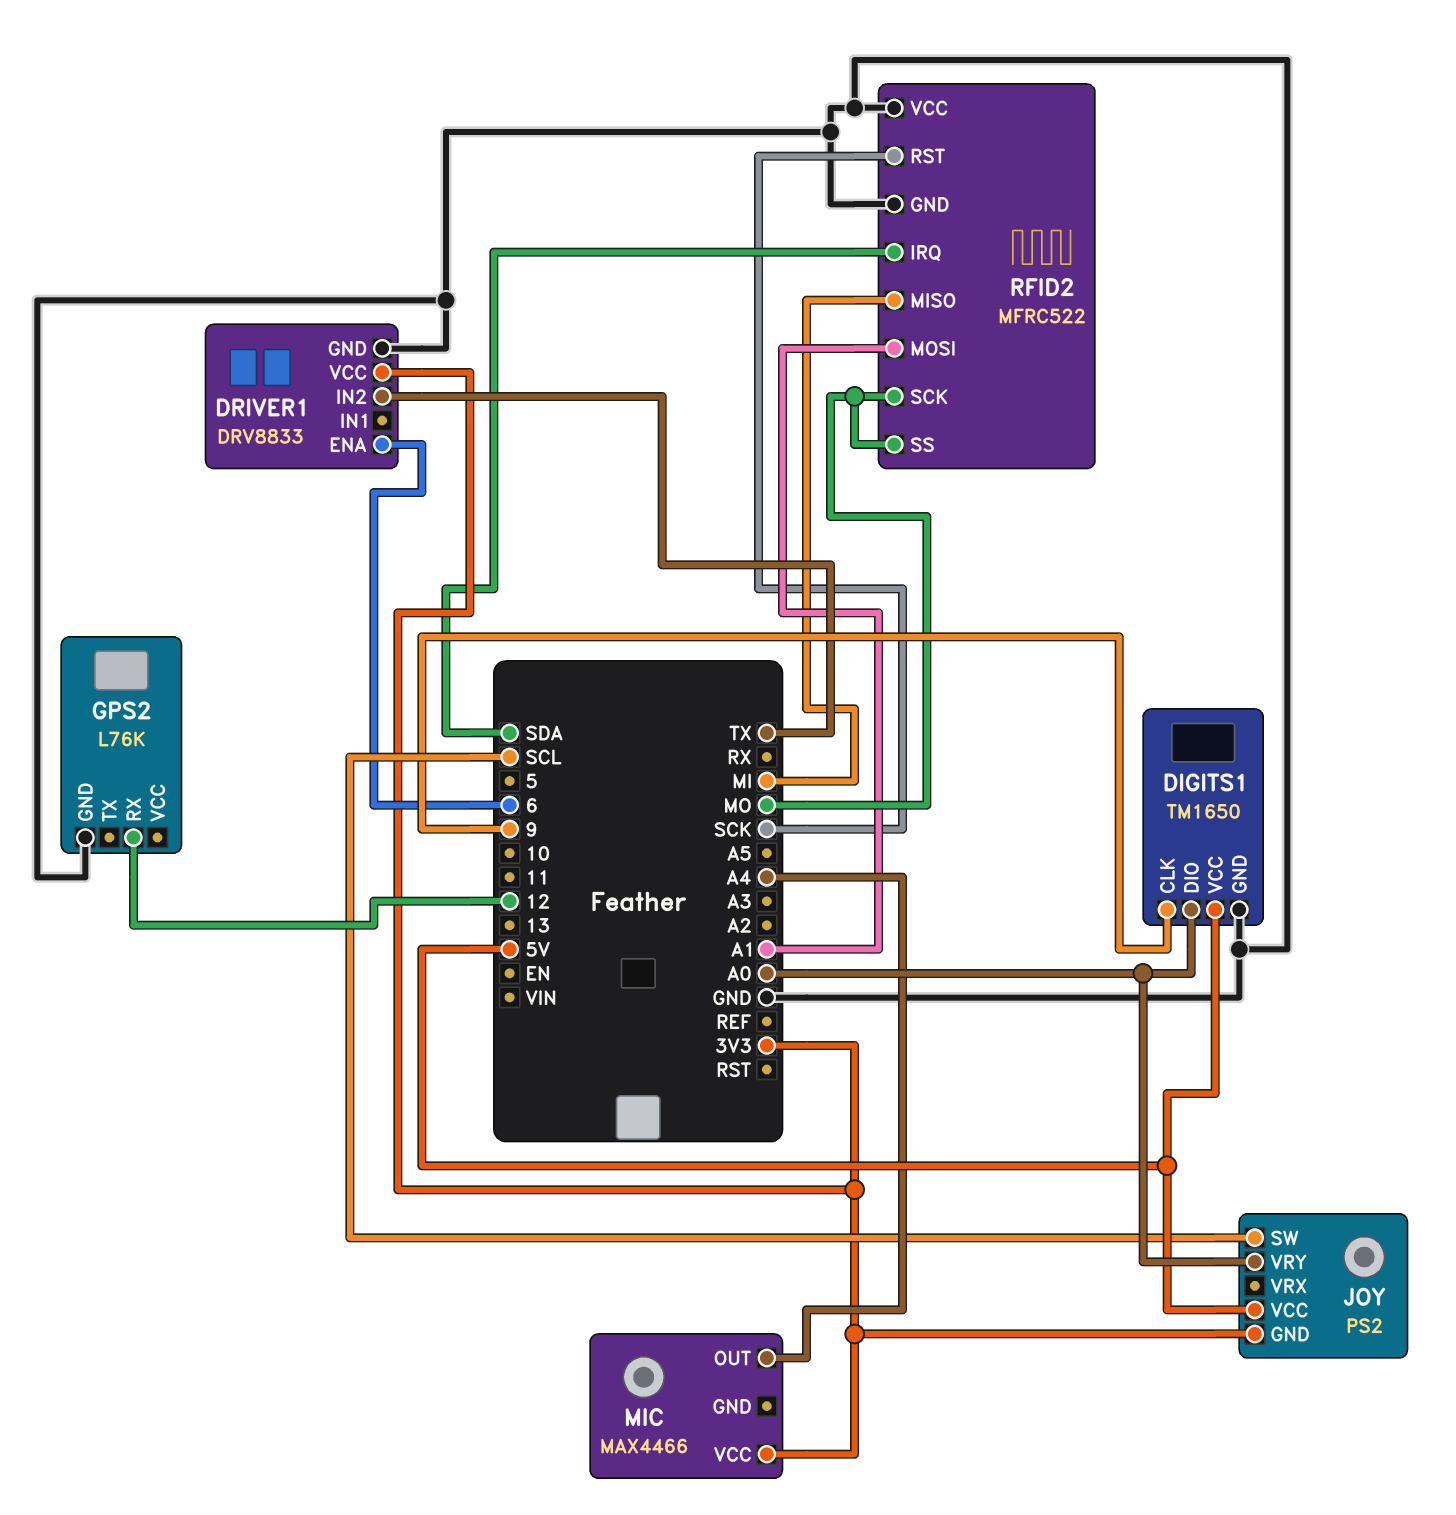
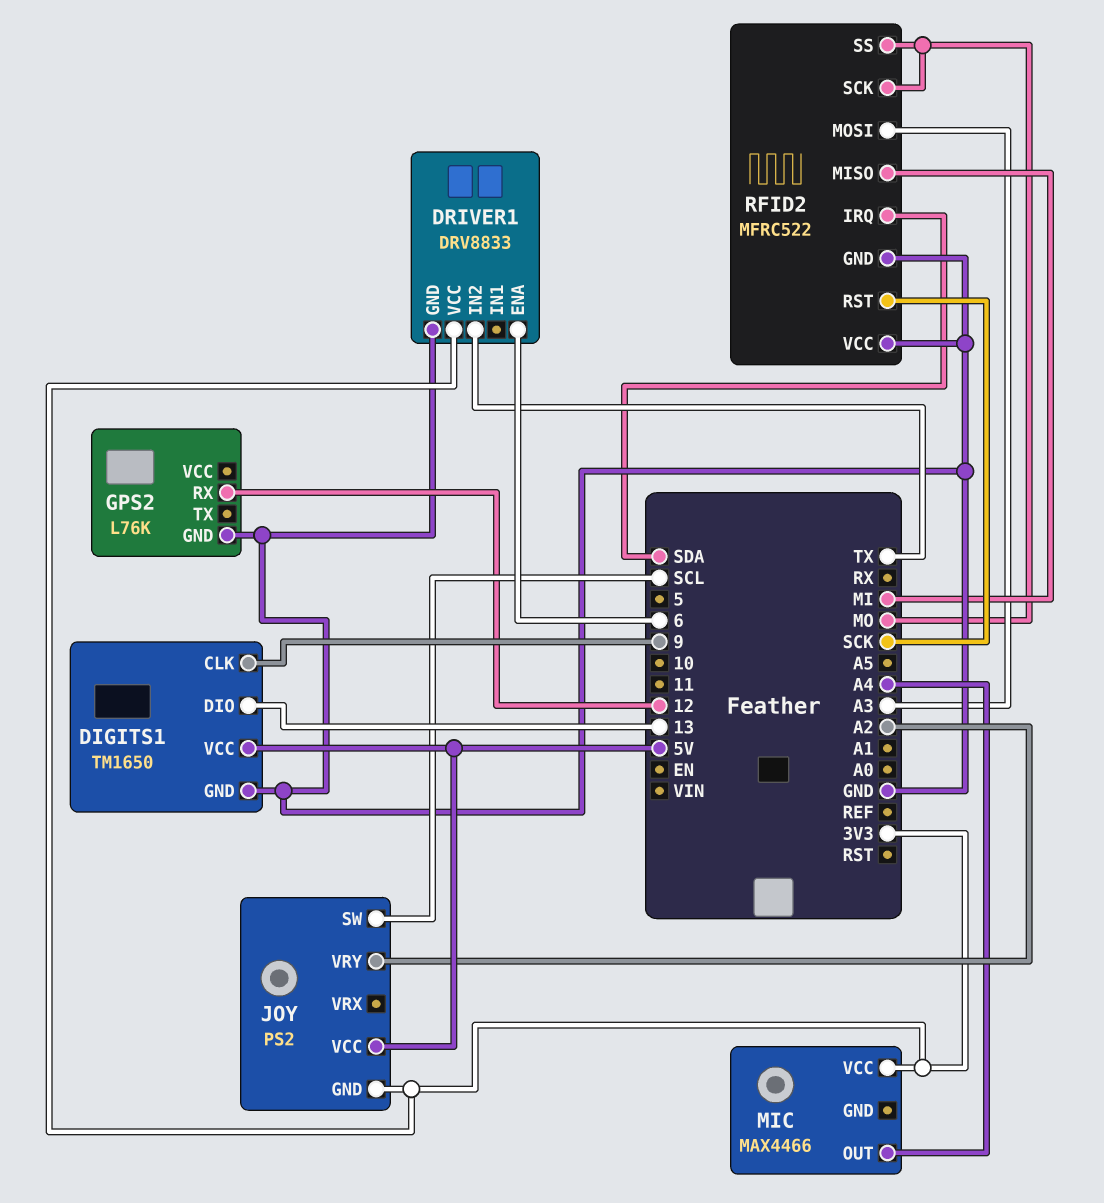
DIGITS1 pin DIO: A0 -> 13
JOY pin VRY: A0 -> A2
RFID2 pin MOSI: A1 -> A3

